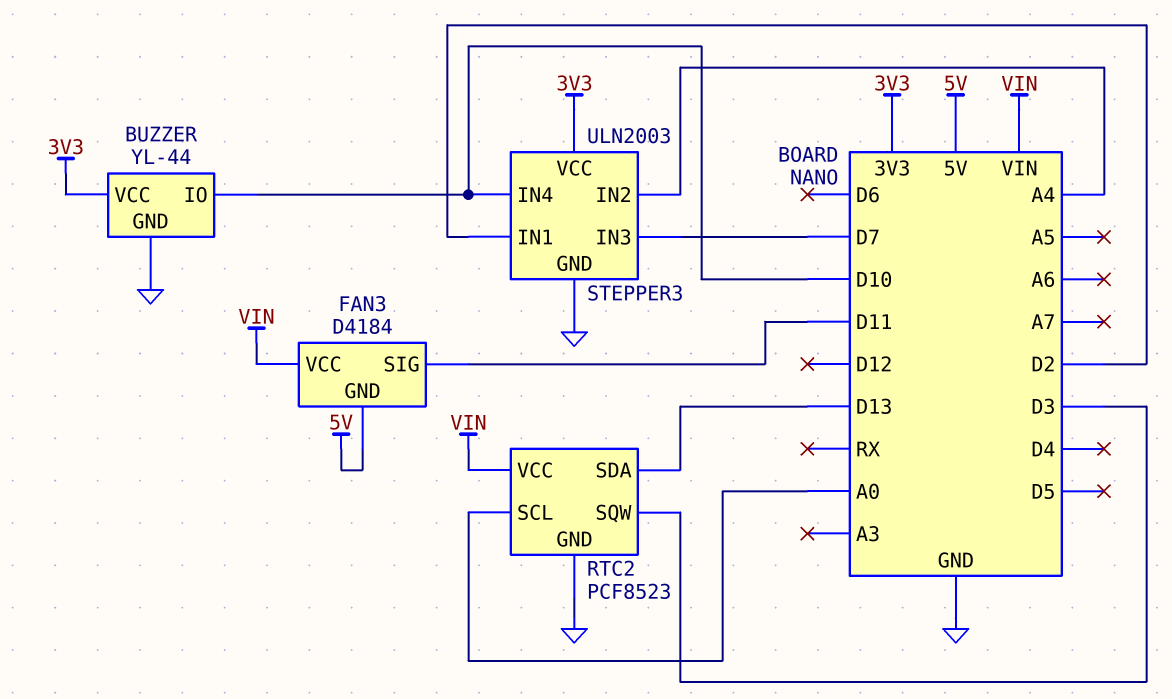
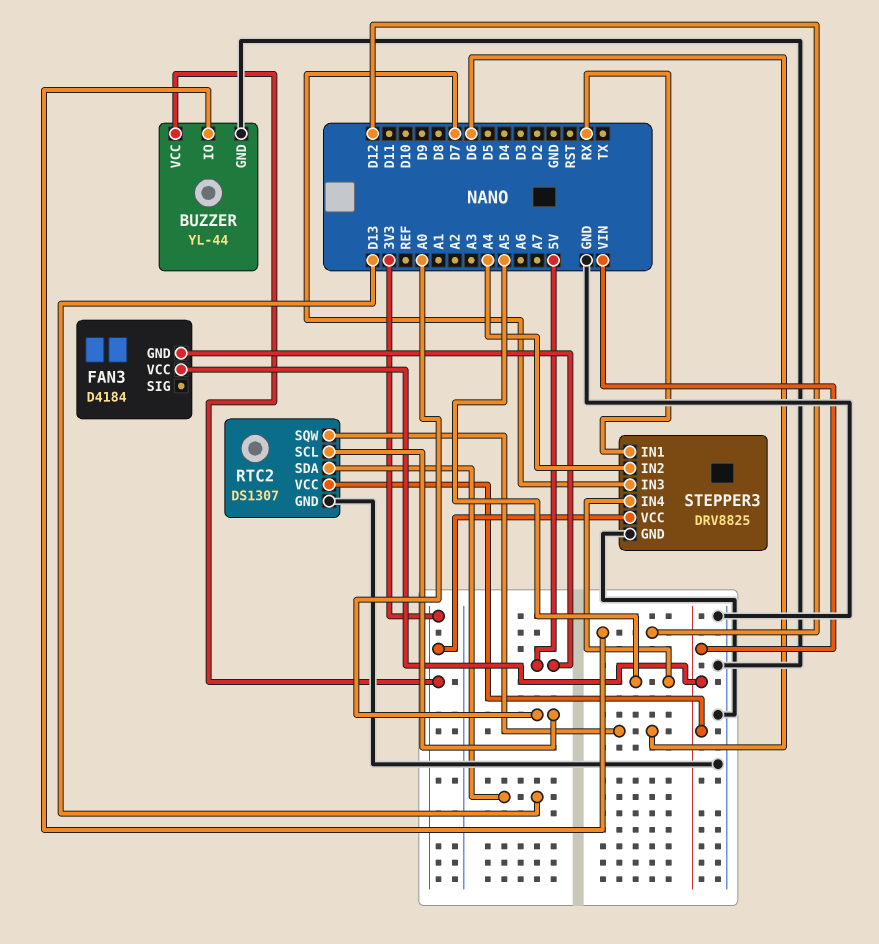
BUZZER pin IO: D10 -> D12
FAN3 pin SIG: D11 -> none
RTC2: PCF8523 -> DS1307
RTC2 pin SQW: D3 -> D6
STEPPER3: ULN2003 -> DRV8825
STEPPER3 pin IN1: D2 -> RX
STEPPER3 pin IN4: D10 -> A5

